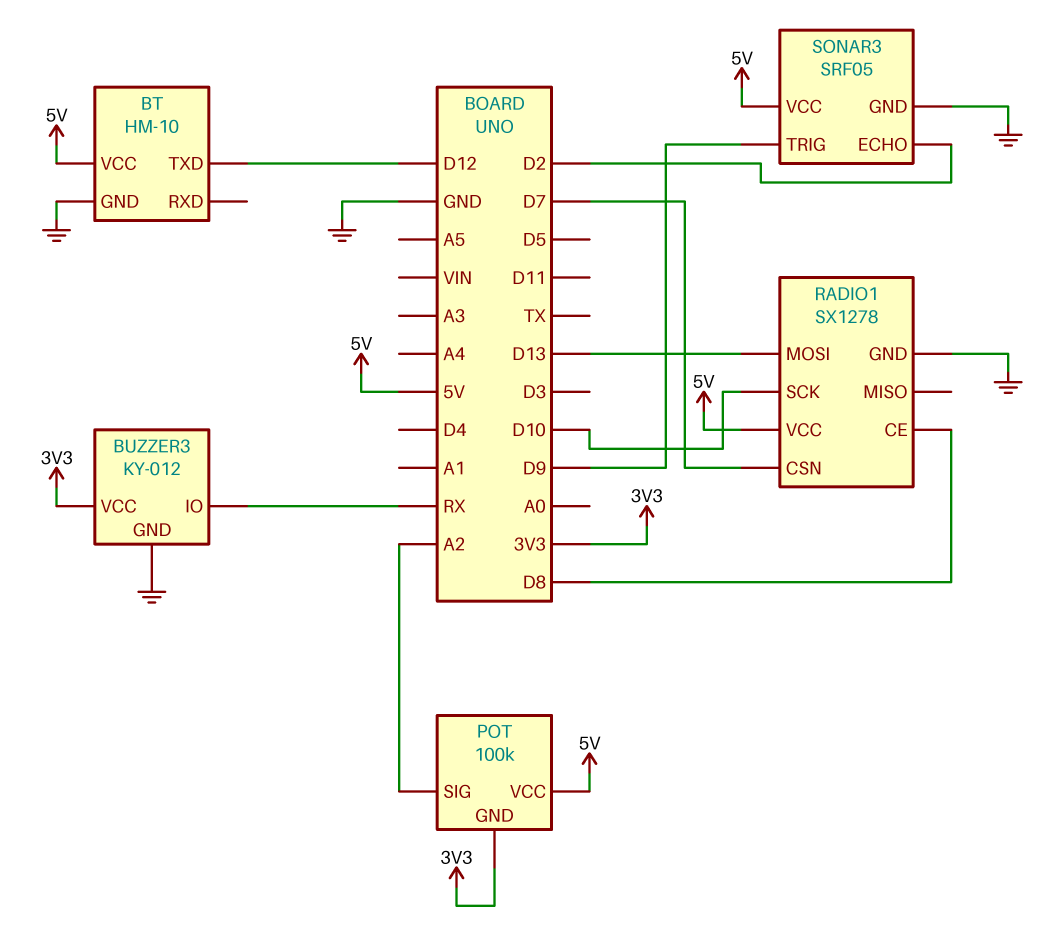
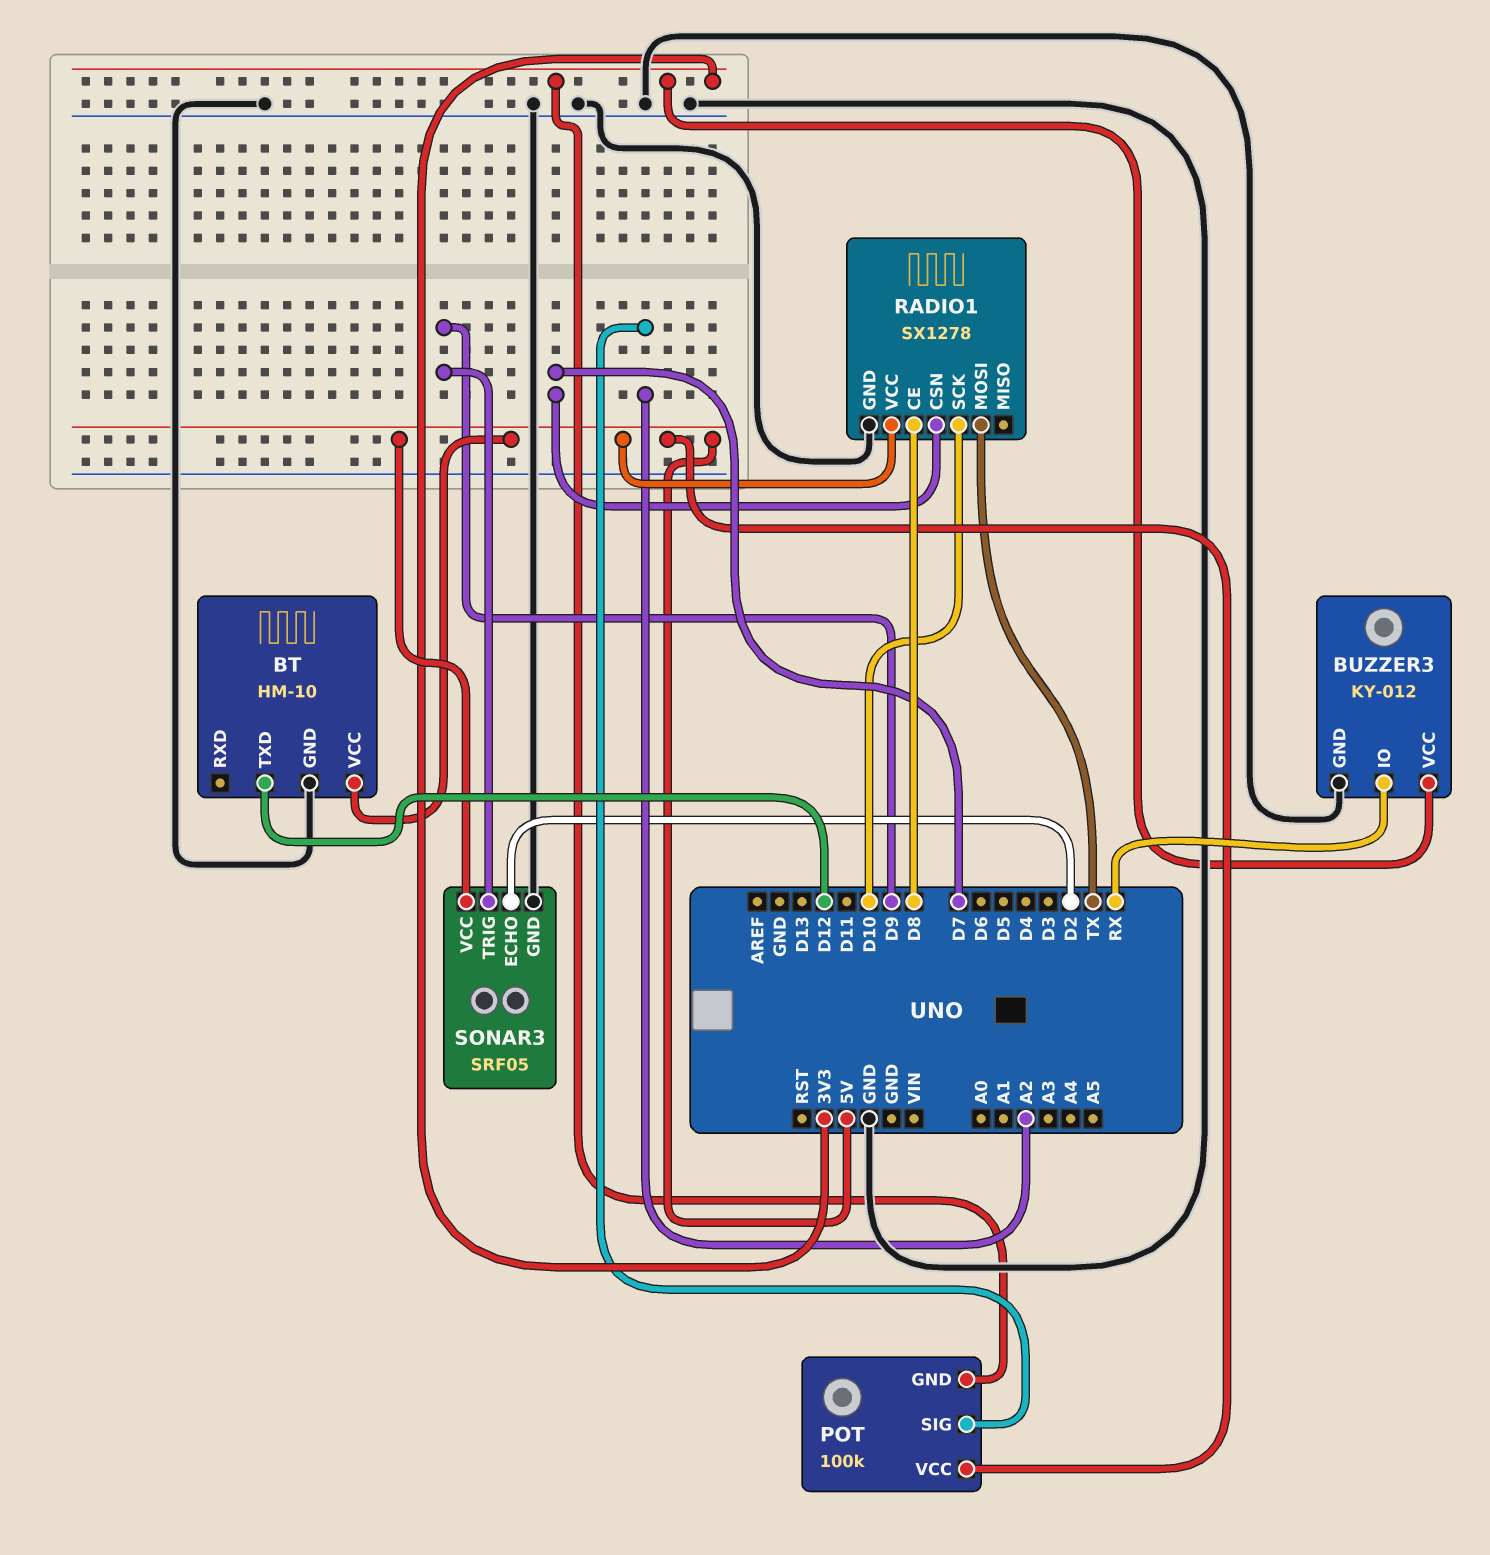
RADIO1 pin MOSI: D13 -> TX

